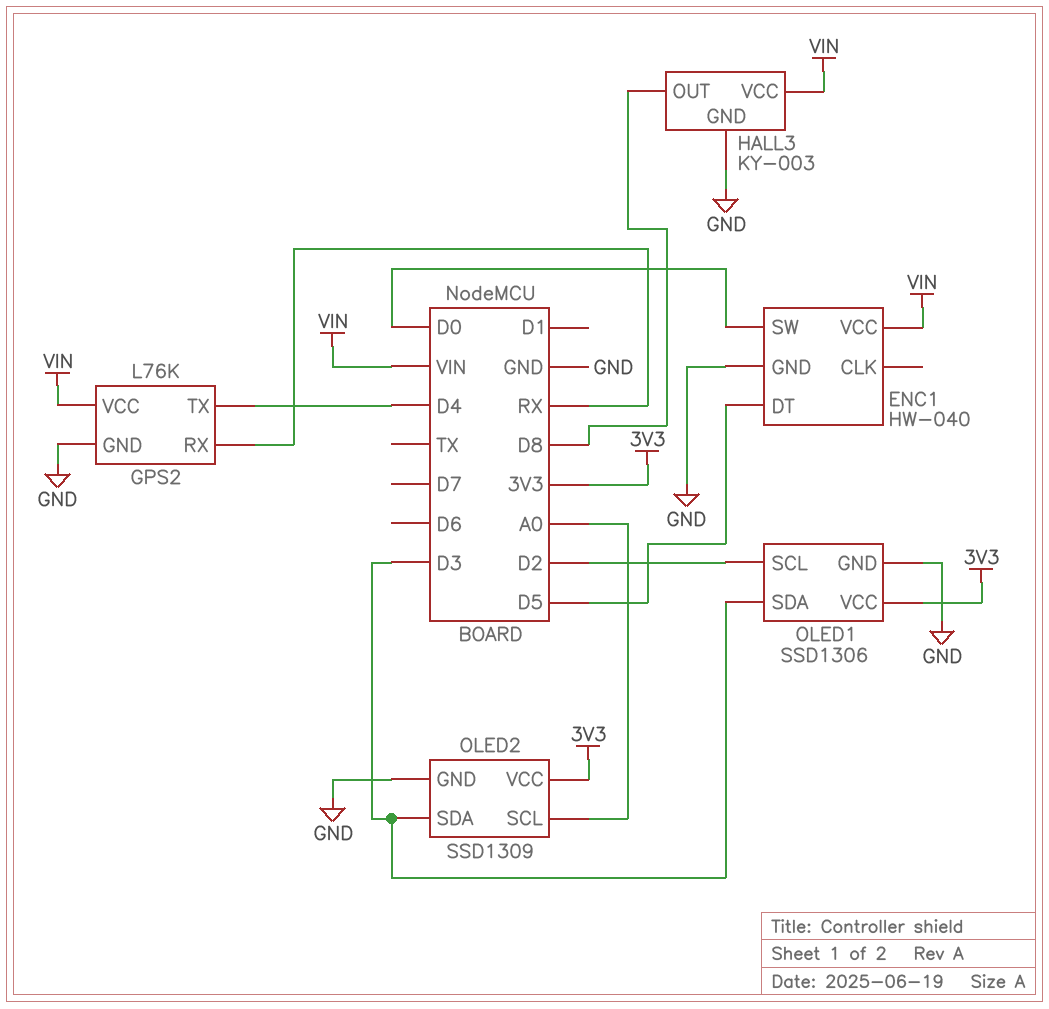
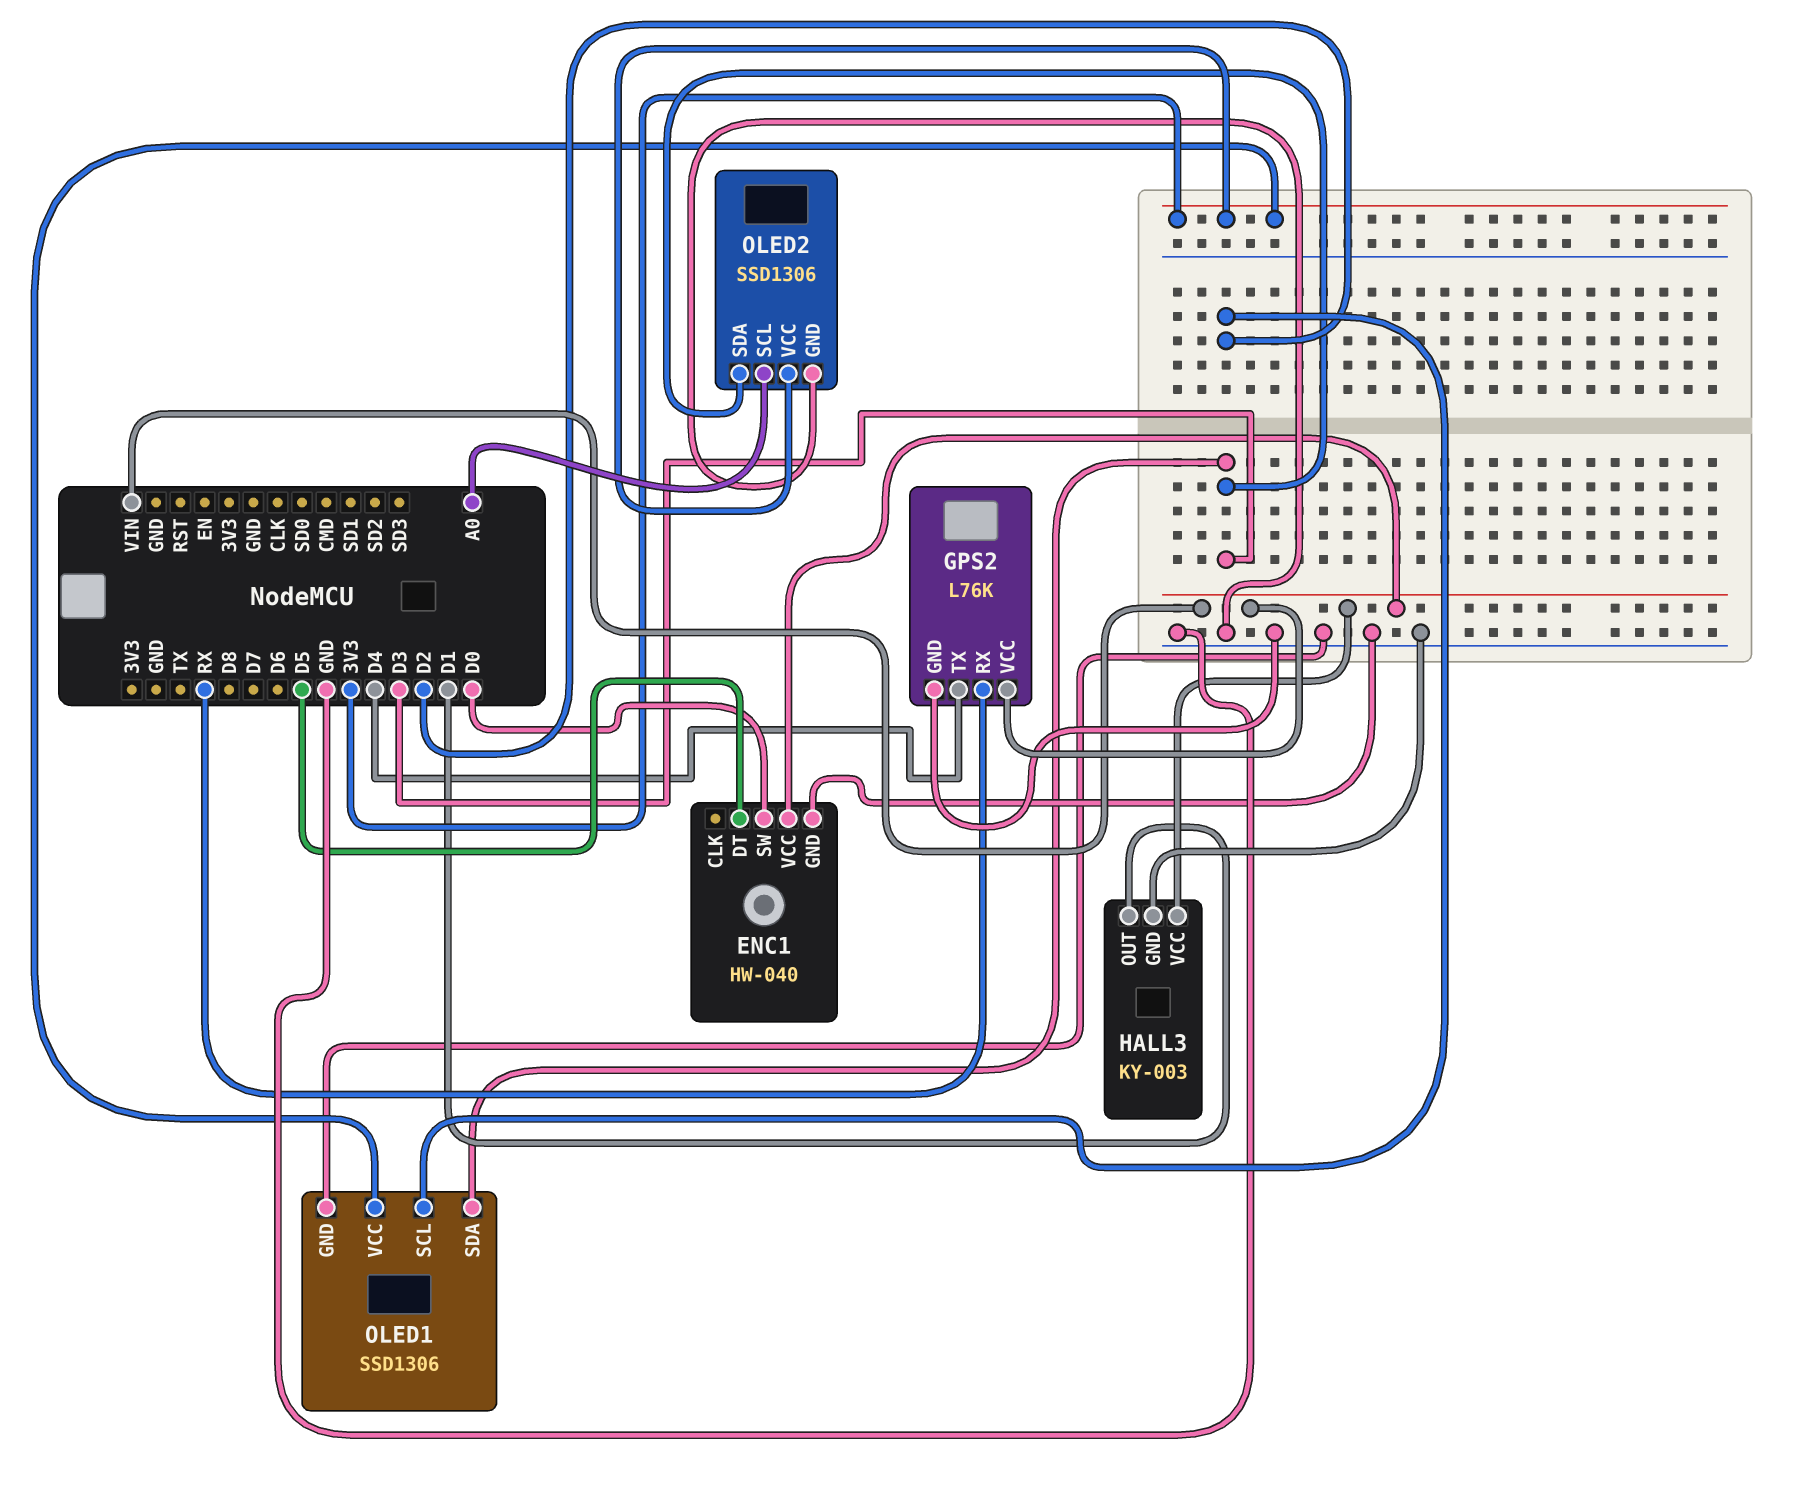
HALL3 pin OUT: D8 -> D1
OLED2: SSD1309 -> SSD1306

